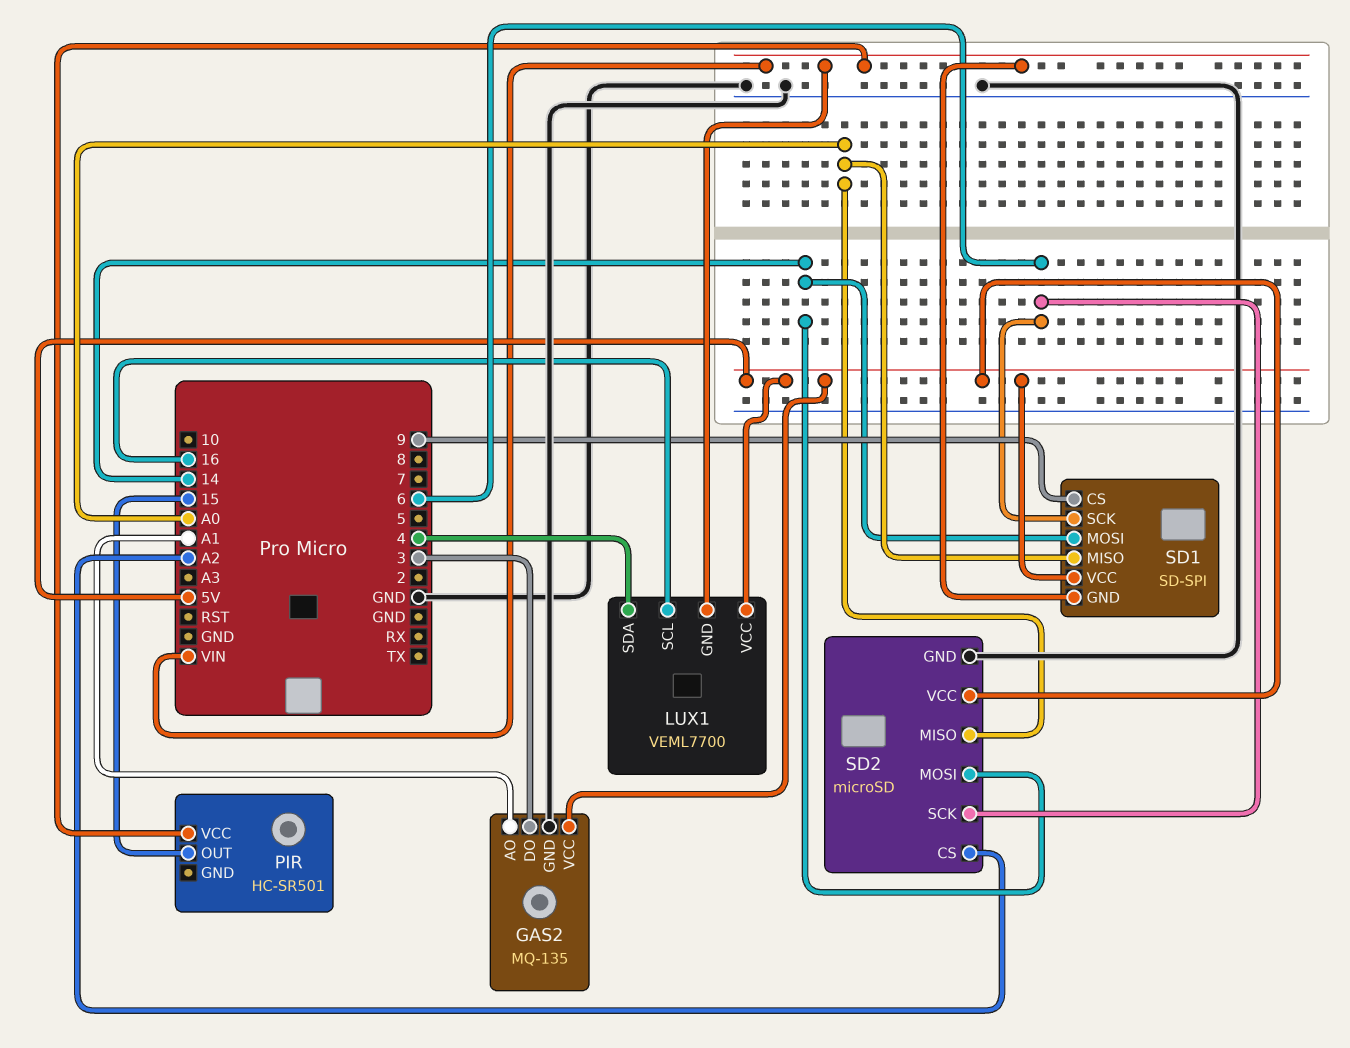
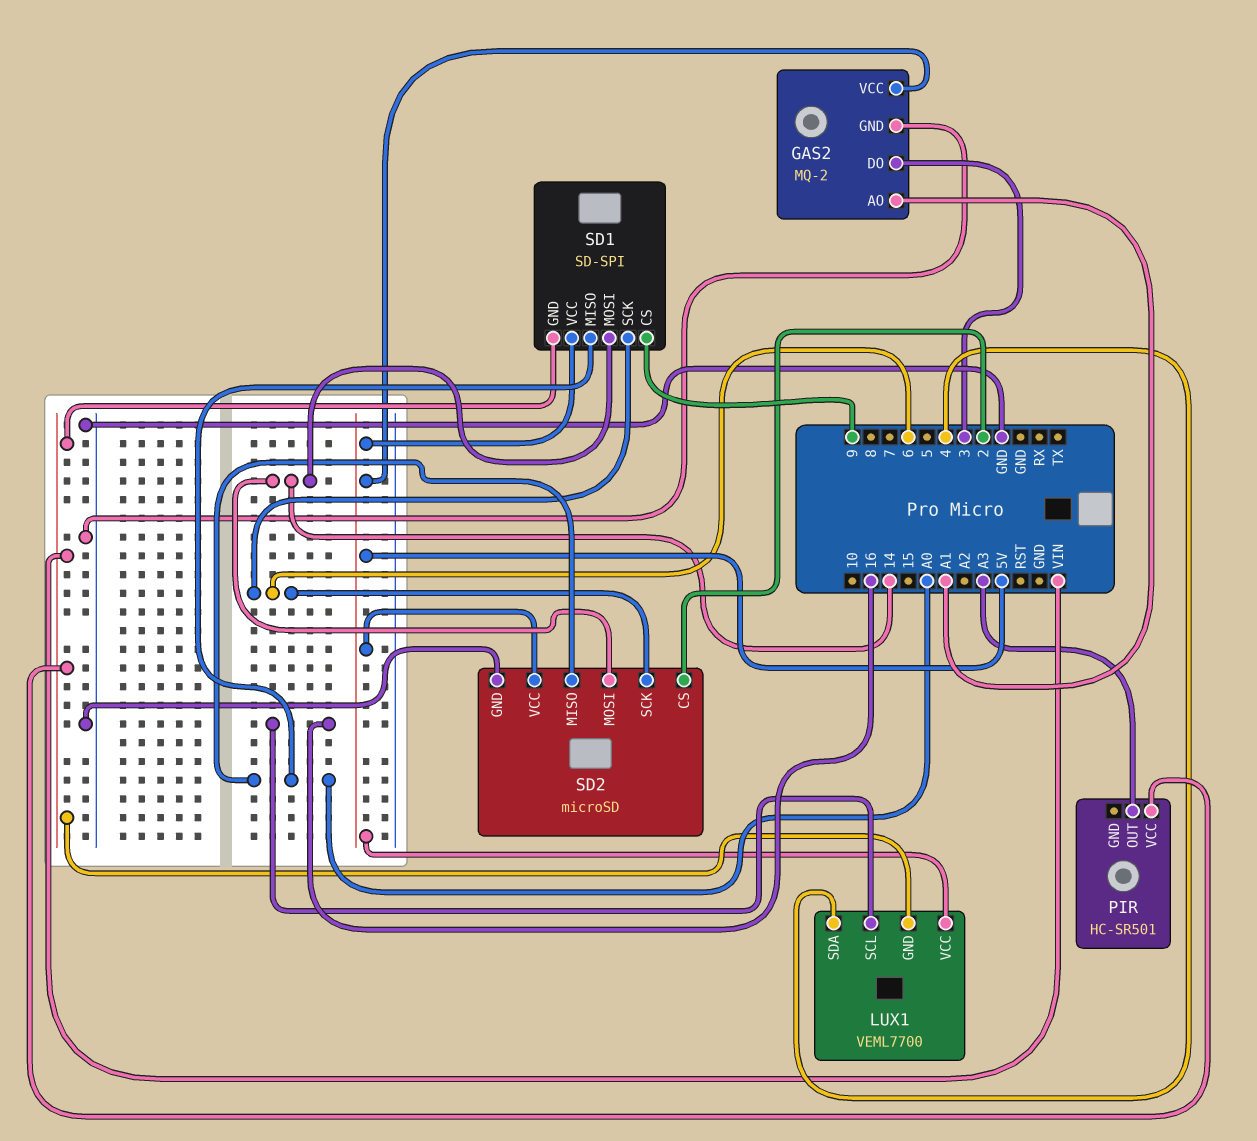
GAS2: MQ-135 -> MQ-2
PIR pin OUT: 15 -> A3
SD2 pin CS: A2 -> 2

